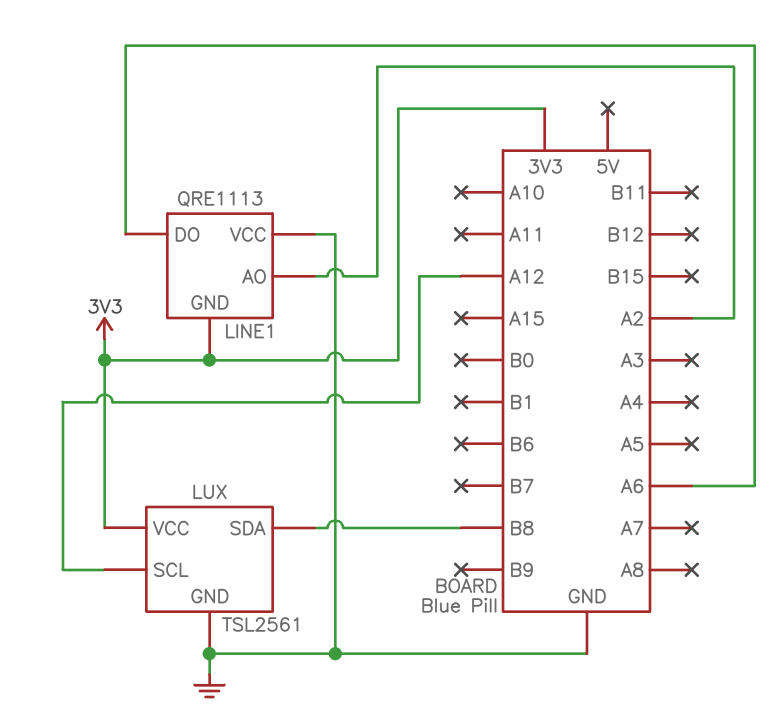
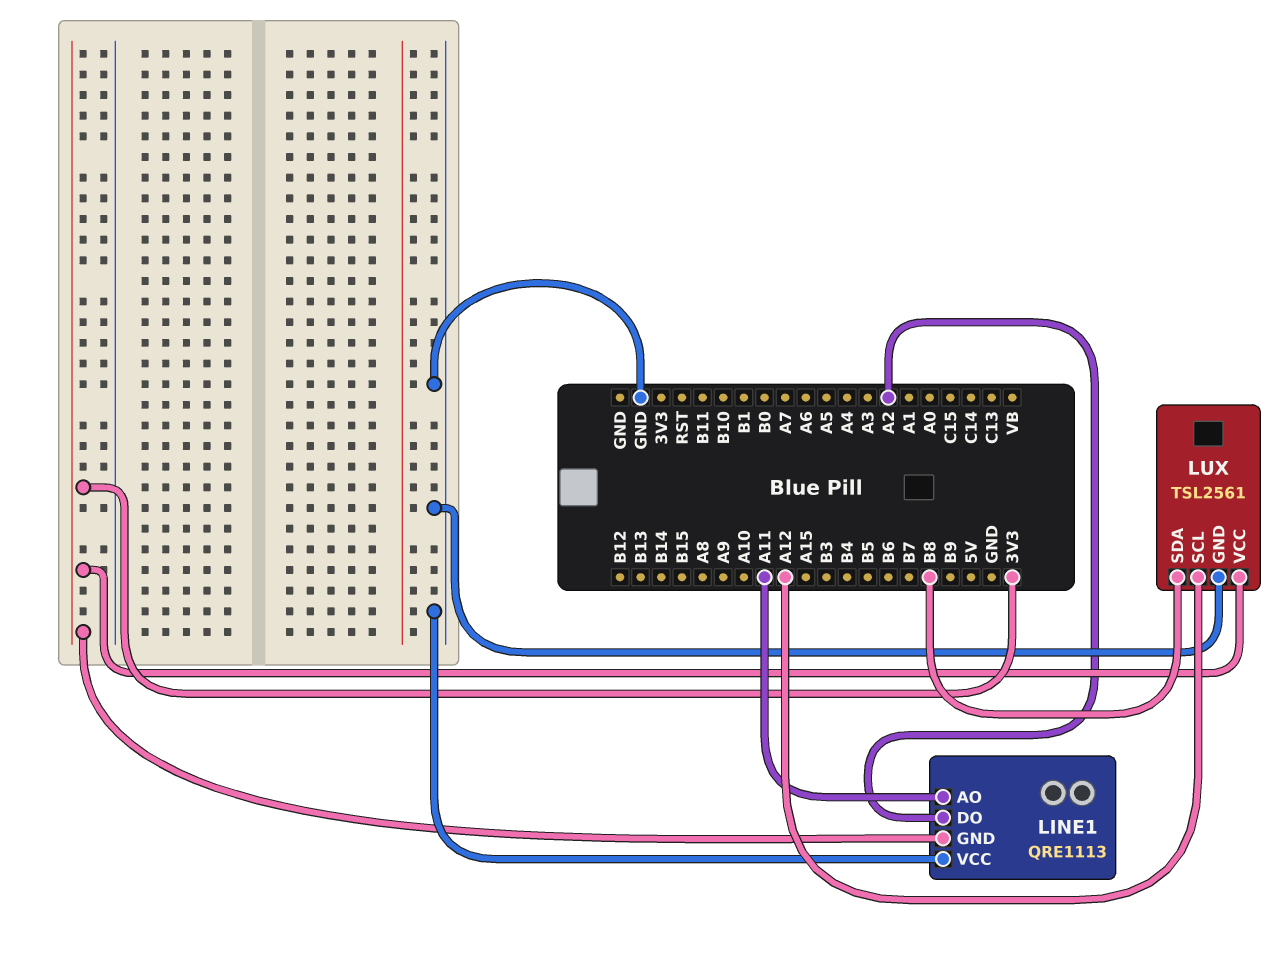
LINE1 pin AO: A2 -> A11
LINE1 pin DO: A6 -> A2

